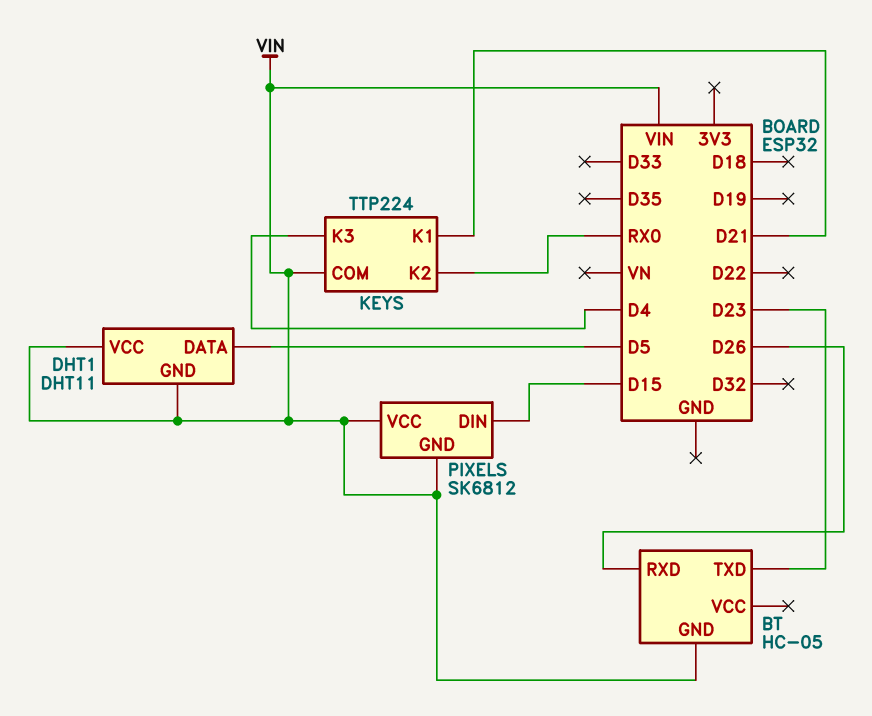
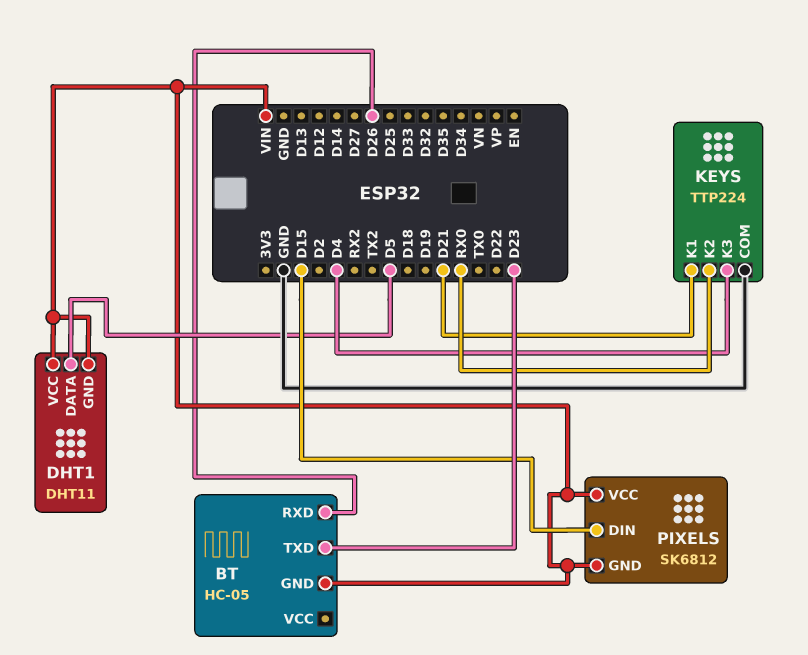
KEYS pin COM: VIN -> GND

